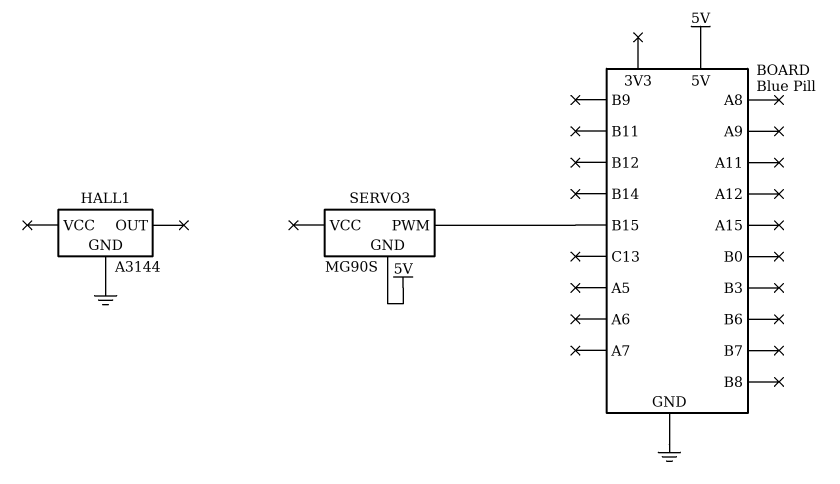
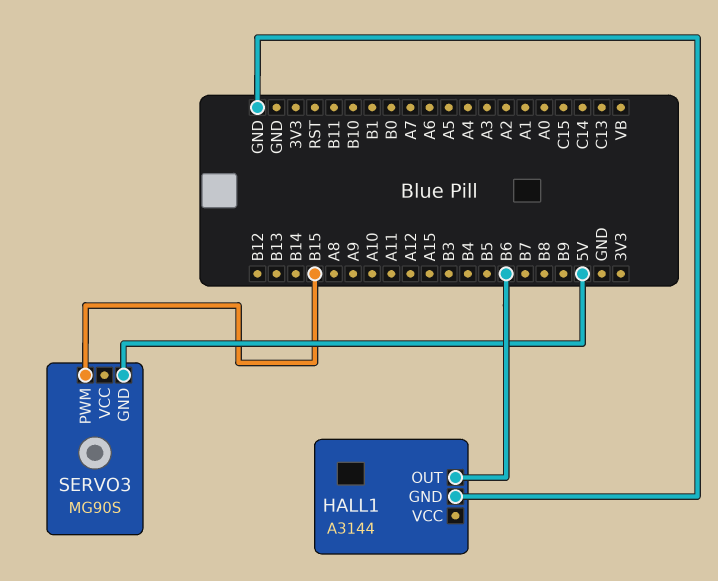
HALL1 pin OUT: none -> B6

